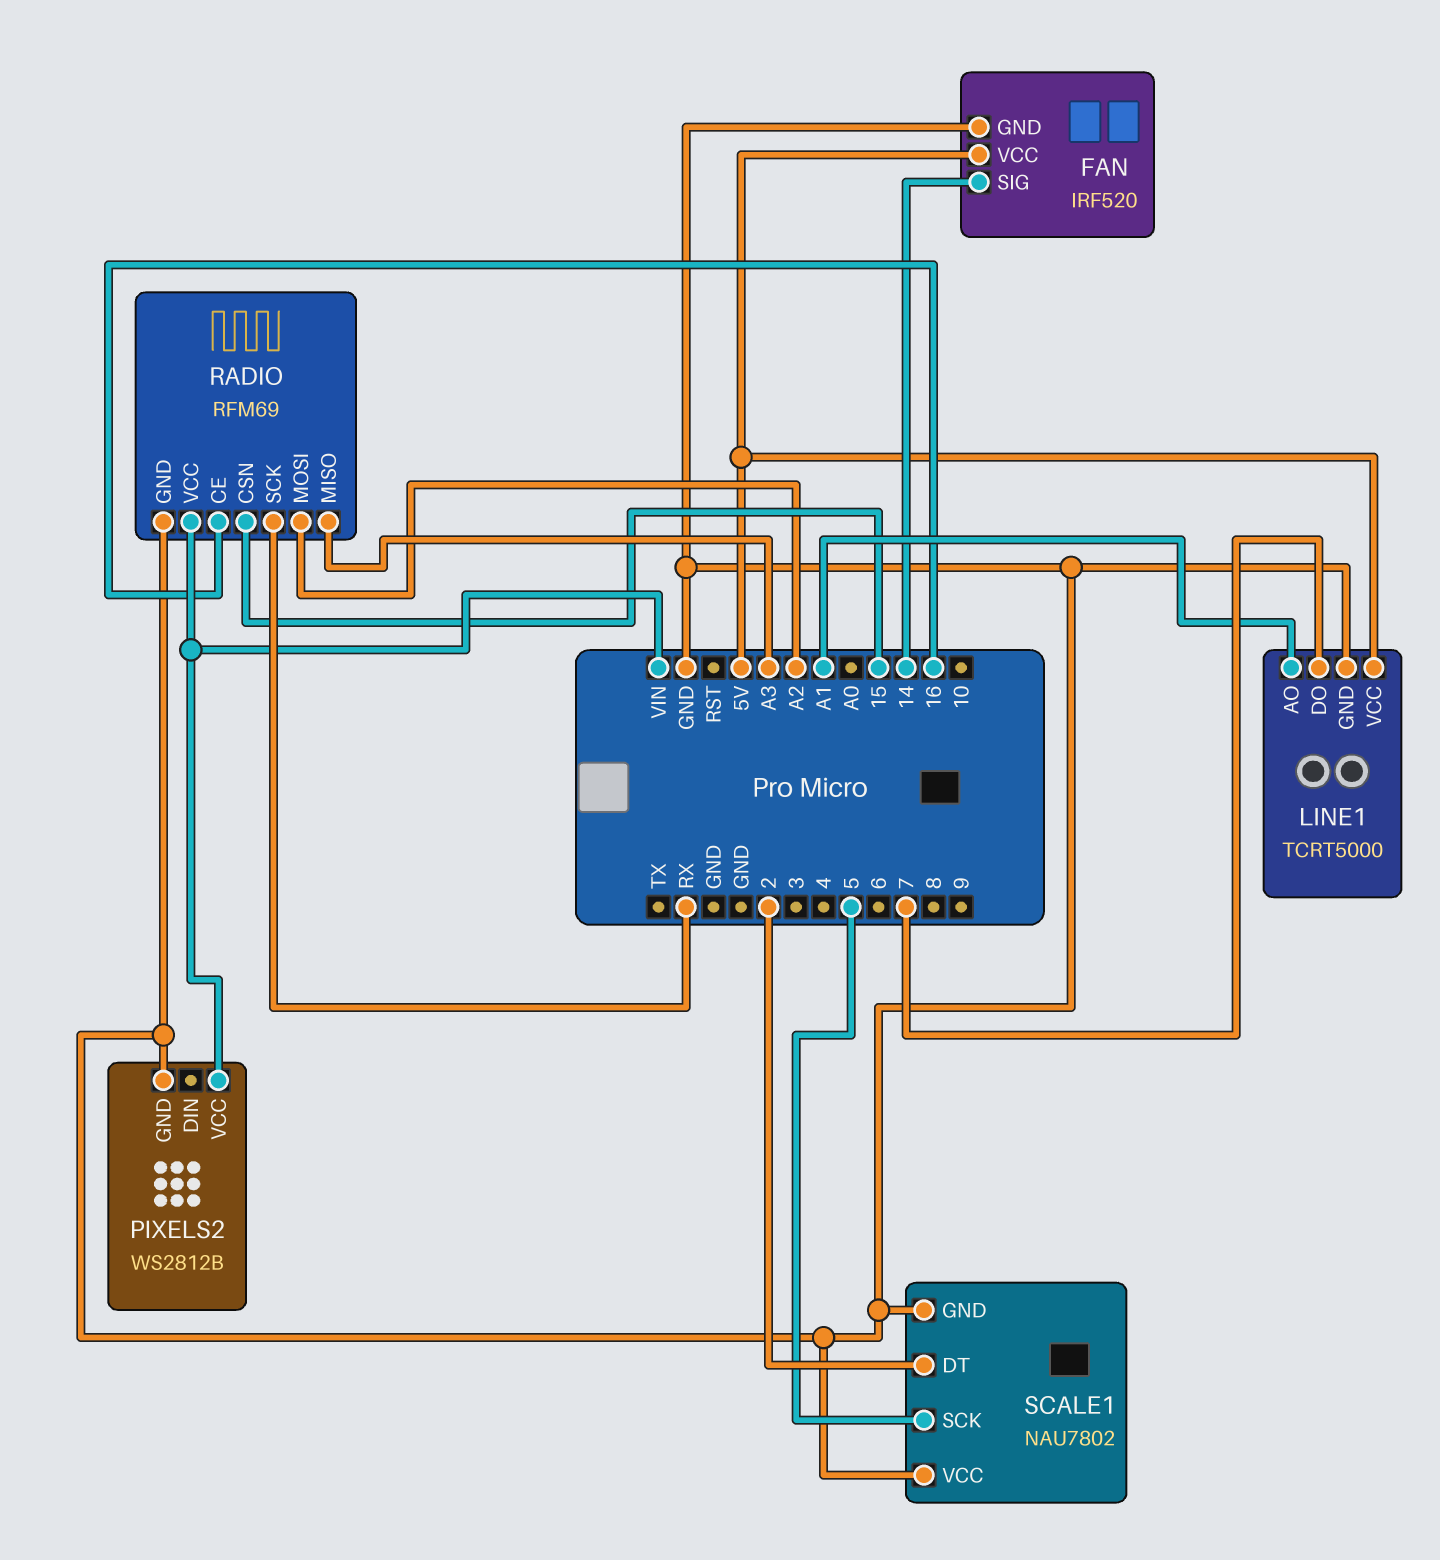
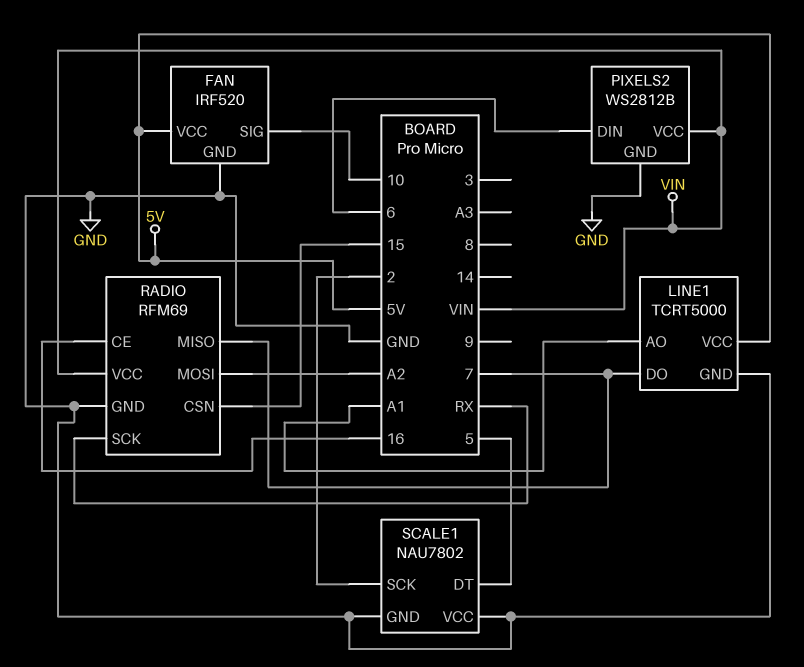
FAN pin SIG: 14 -> 10
PIXELS2 pin DIN: none -> 6
RADIO pin MISO: A3 -> 7
SCALE1 pin DT: 2 -> 5
SCALE1 pin SCK: 5 -> 2

